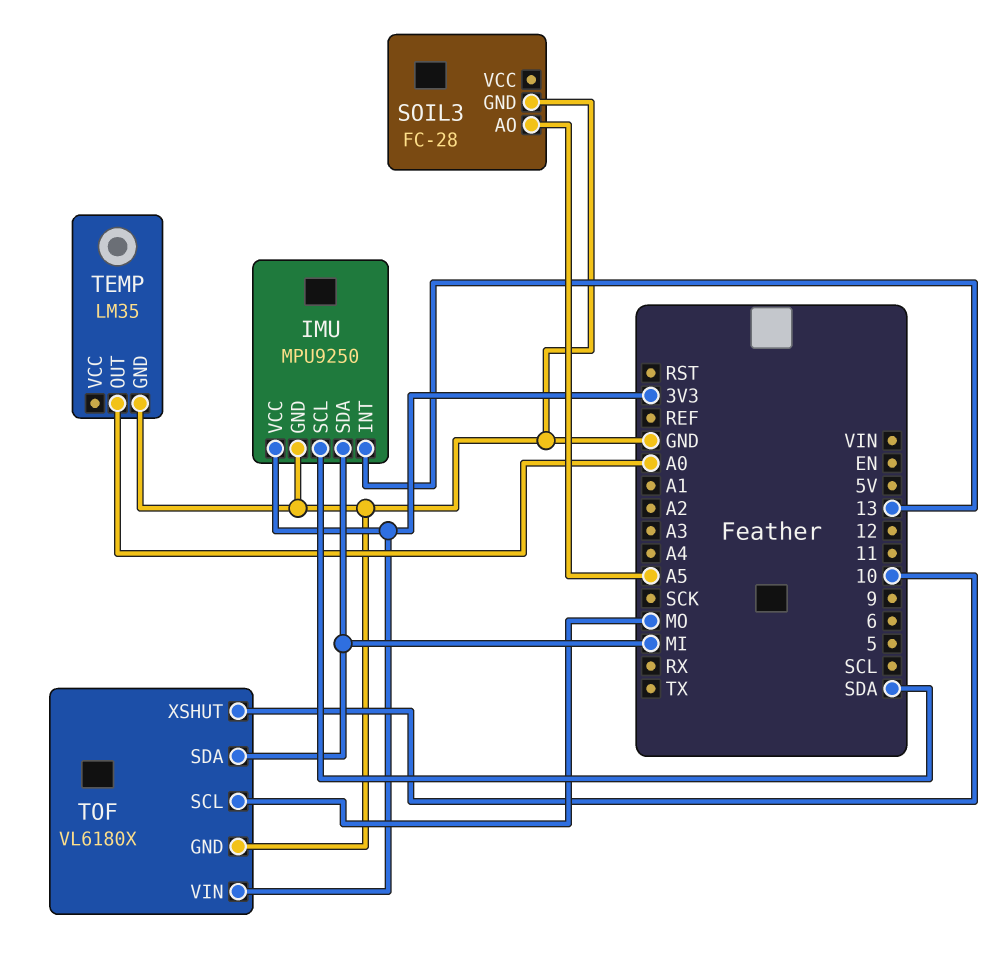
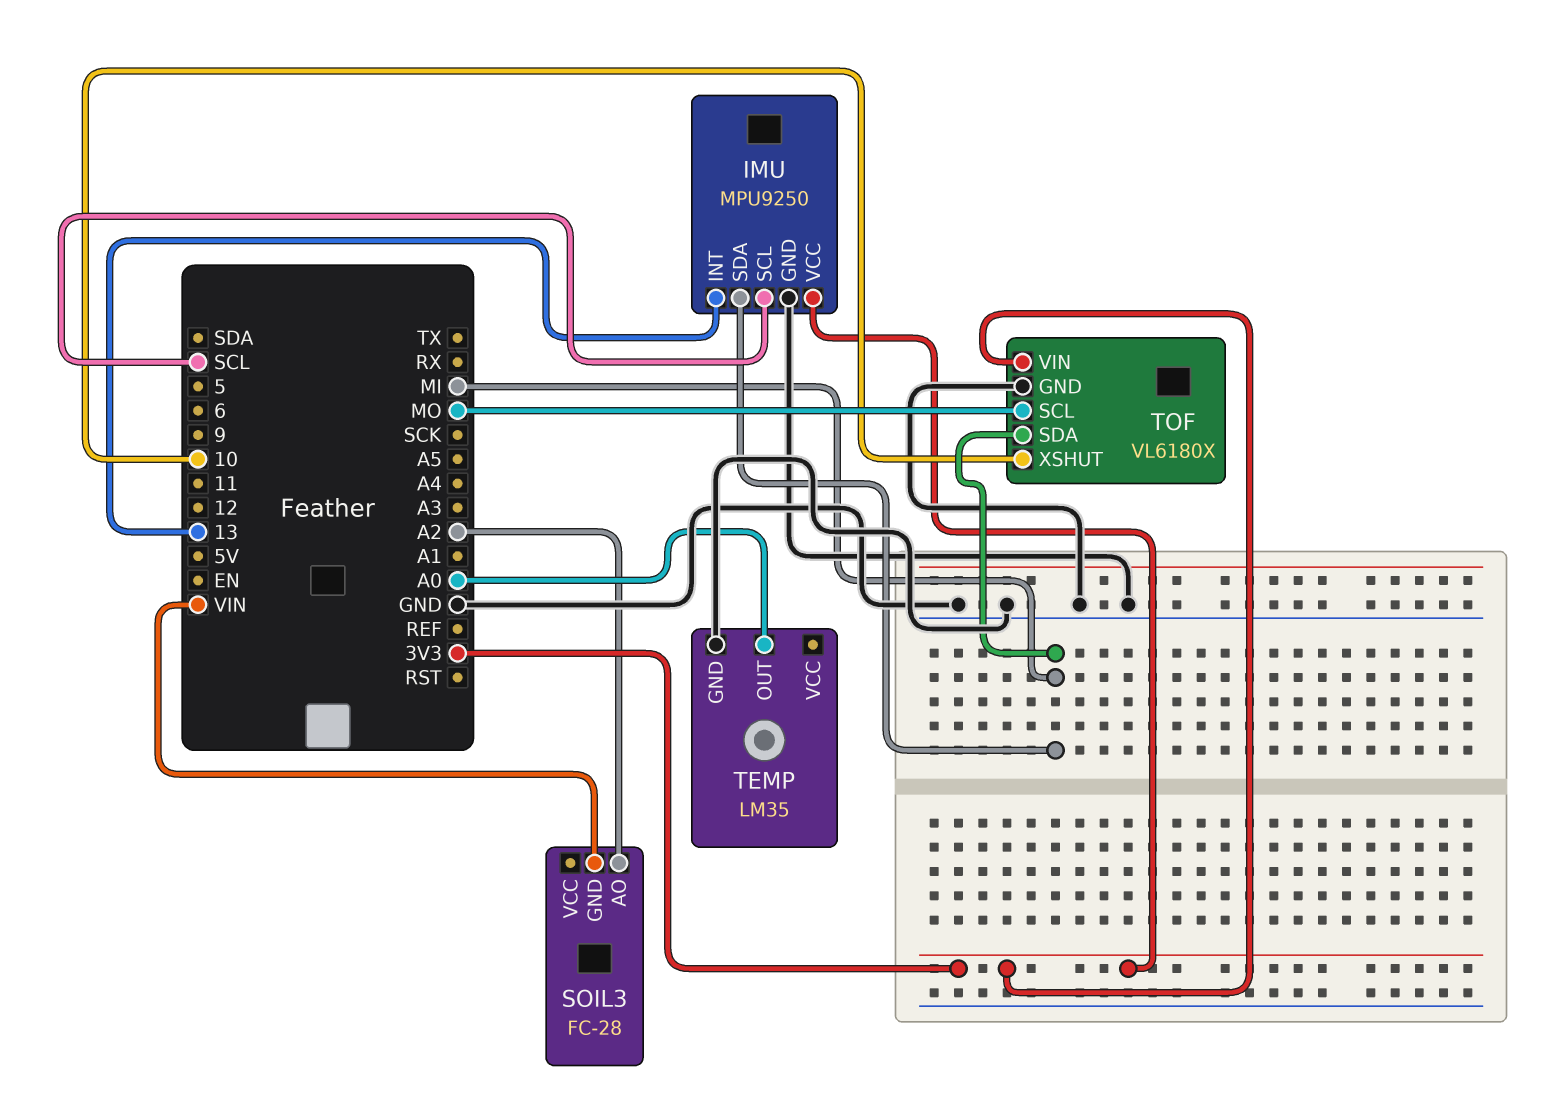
IMU pin SCL: SDA -> SCL
SOIL3 pin AO: A5 -> A2
SOIL3 pin GND: GND -> VIN

